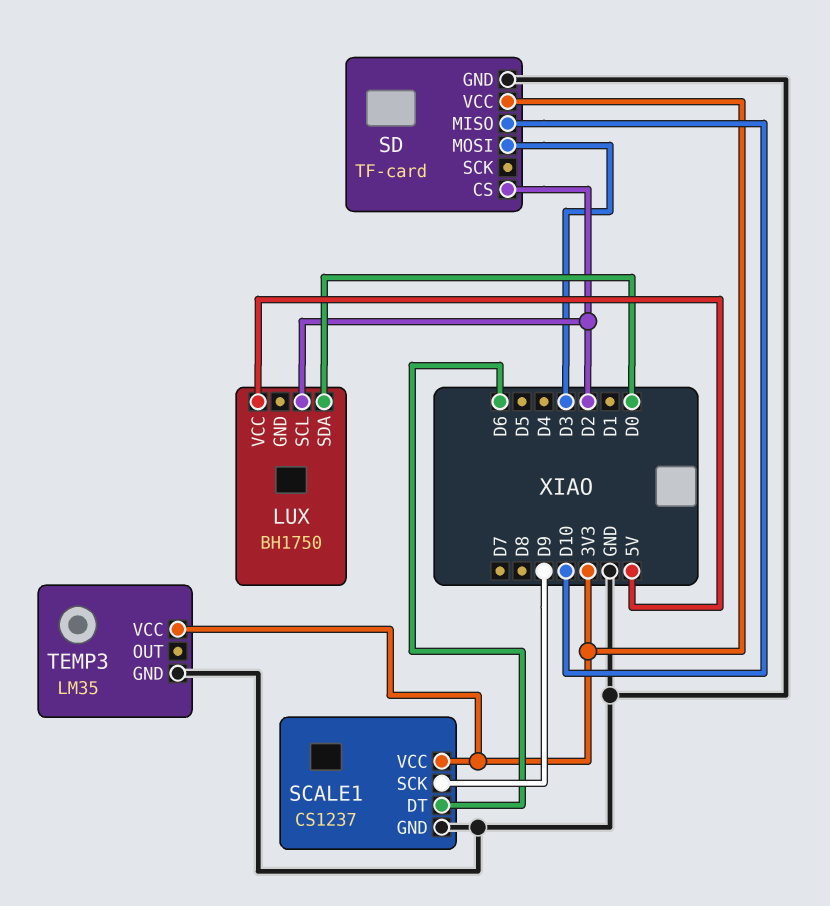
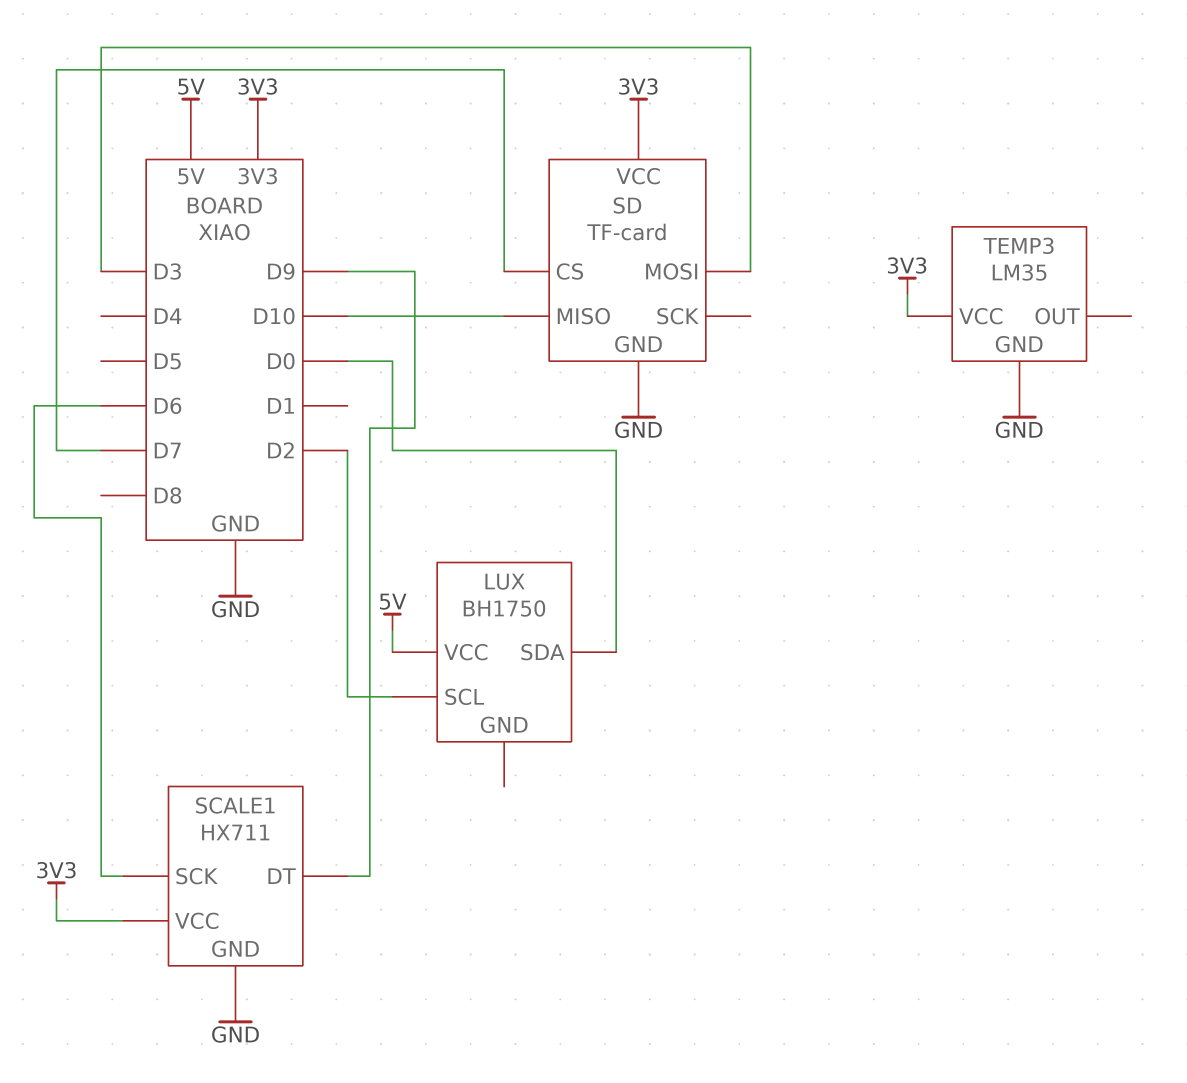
SCALE1: CS1237 -> HX711
SCALE1 pin DT: D6 -> D9
SCALE1 pin SCK: D9 -> D6
SD pin CS: D2 -> D7

